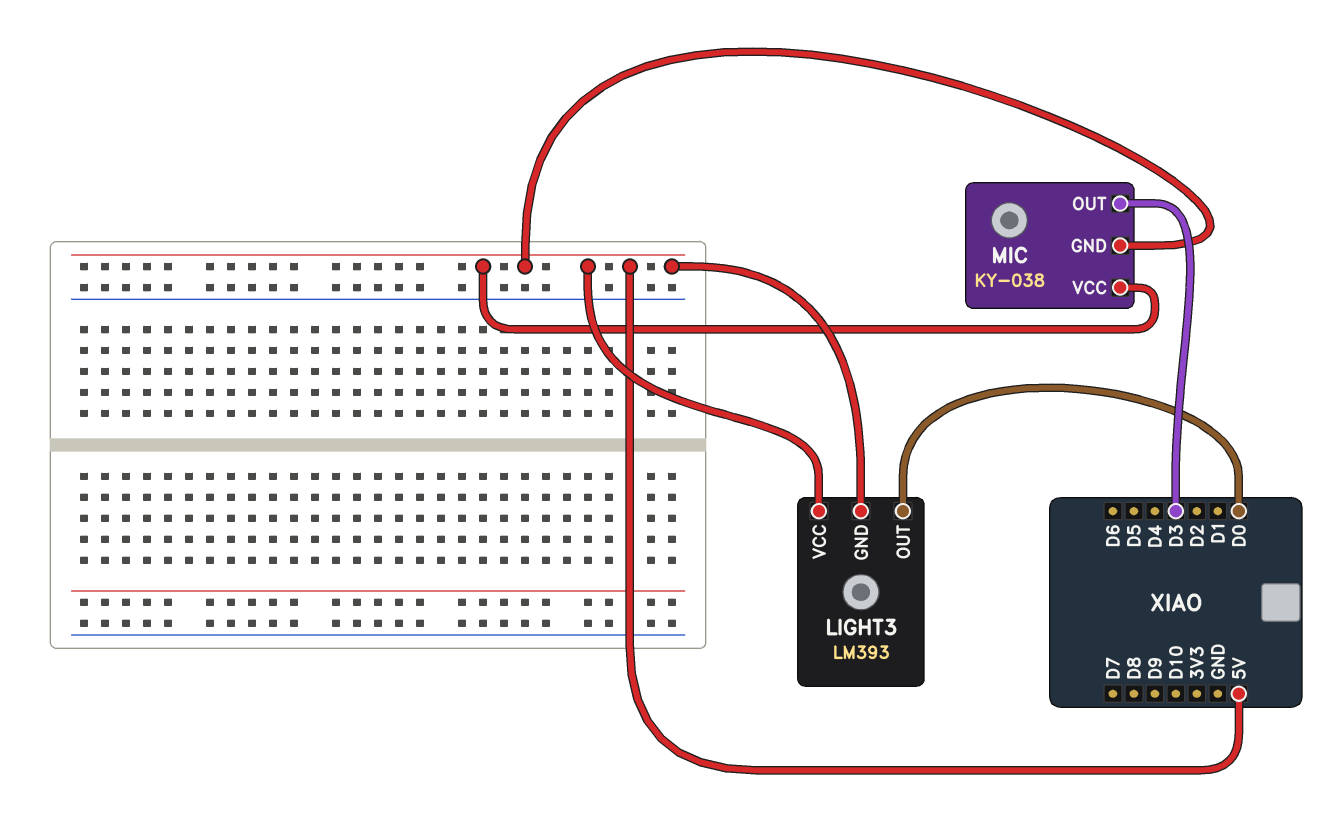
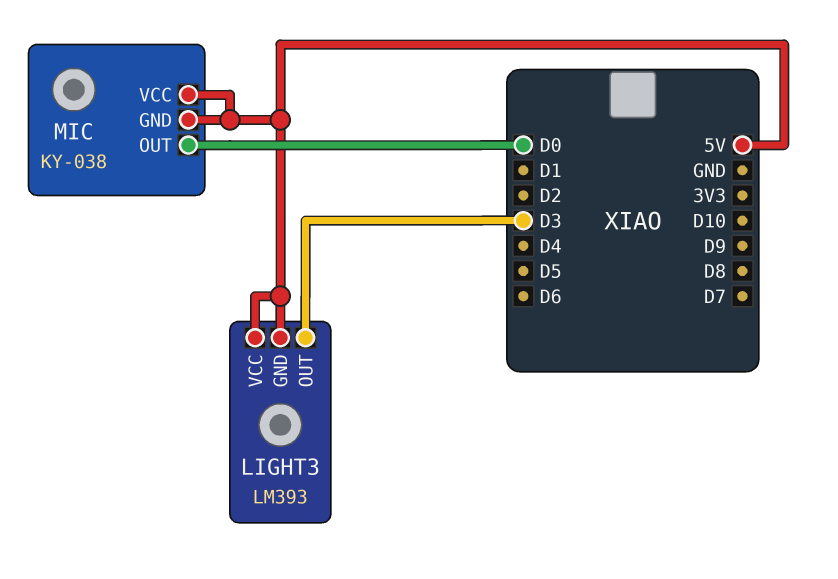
LIGHT3 pin OUT: D0 -> D3
MIC pin OUT: D3 -> D0

